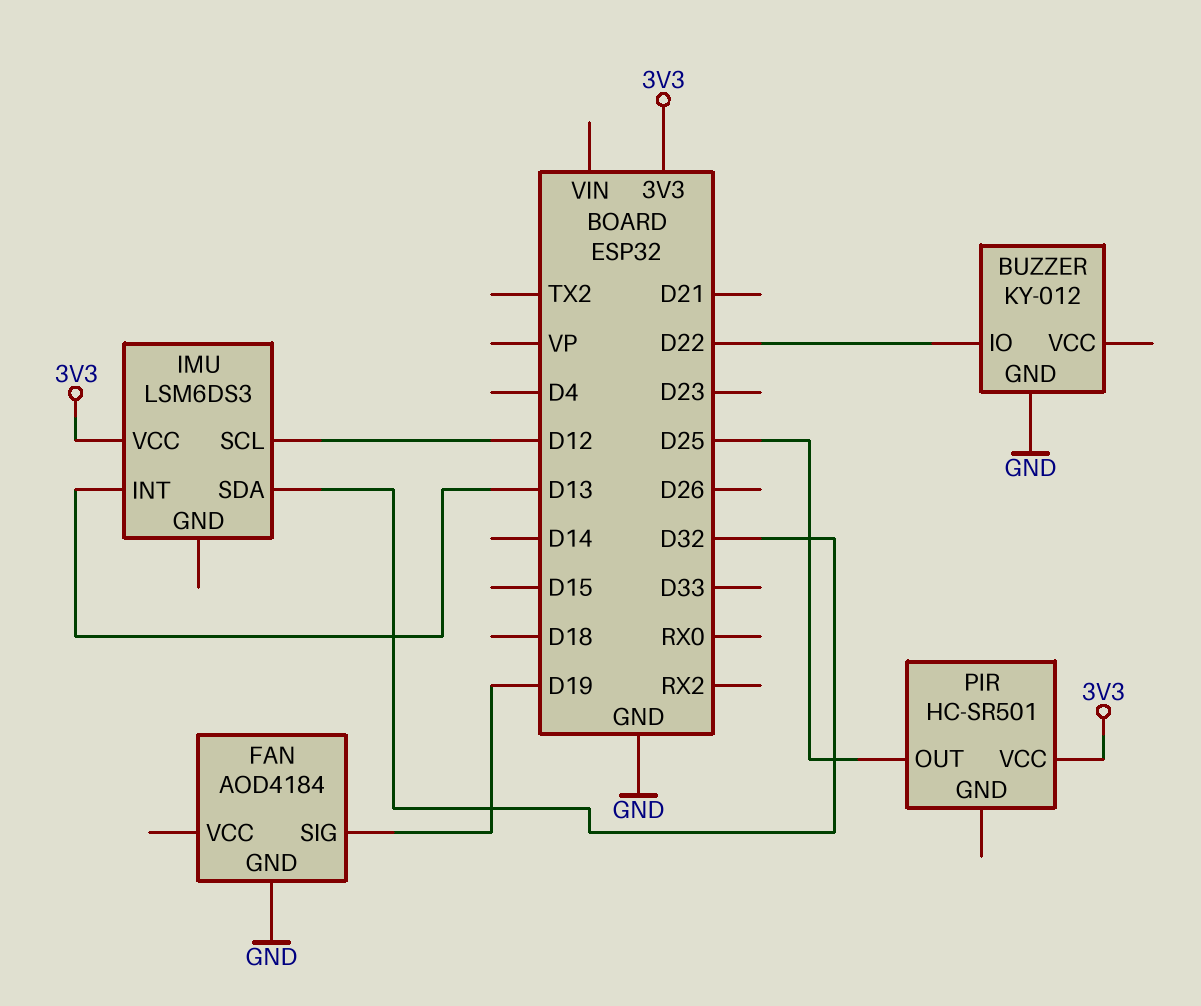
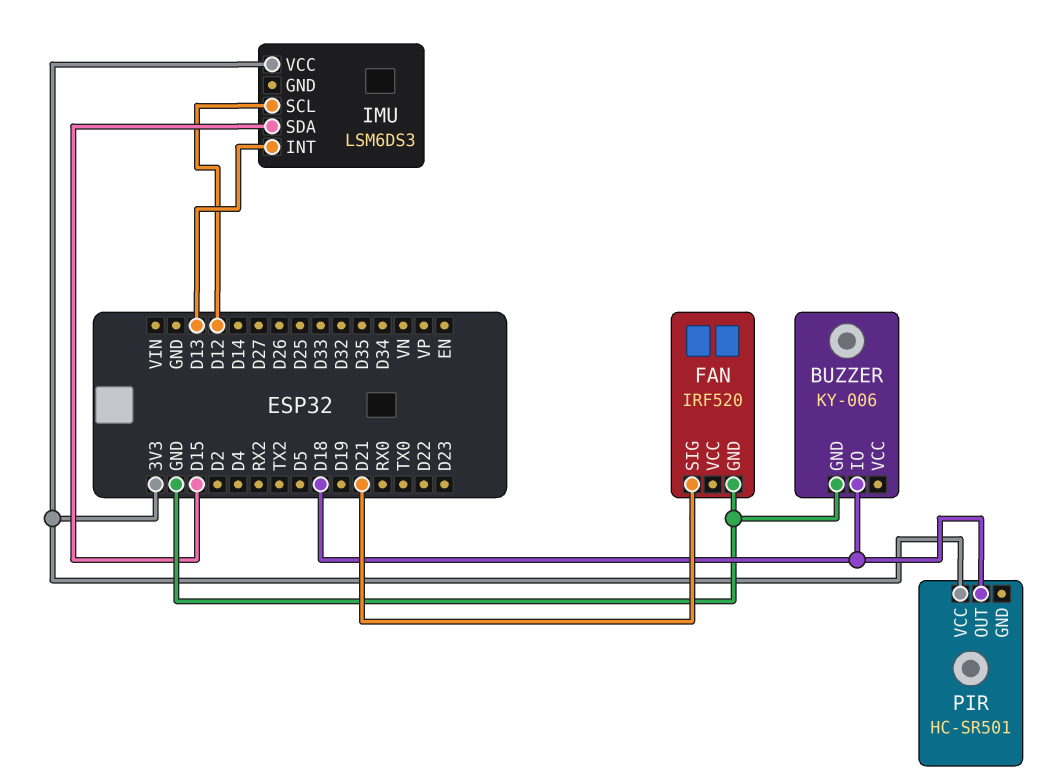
BUZZER: KY-012 -> KY-006
BUZZER pin IO: D22 -> D18
FAN: AOD4184 -> IRF520
FAN pin SIG: D19 -> D21
IMU pin SDA: D32 -> D15
PIR pin OUT: D25 -> D18

